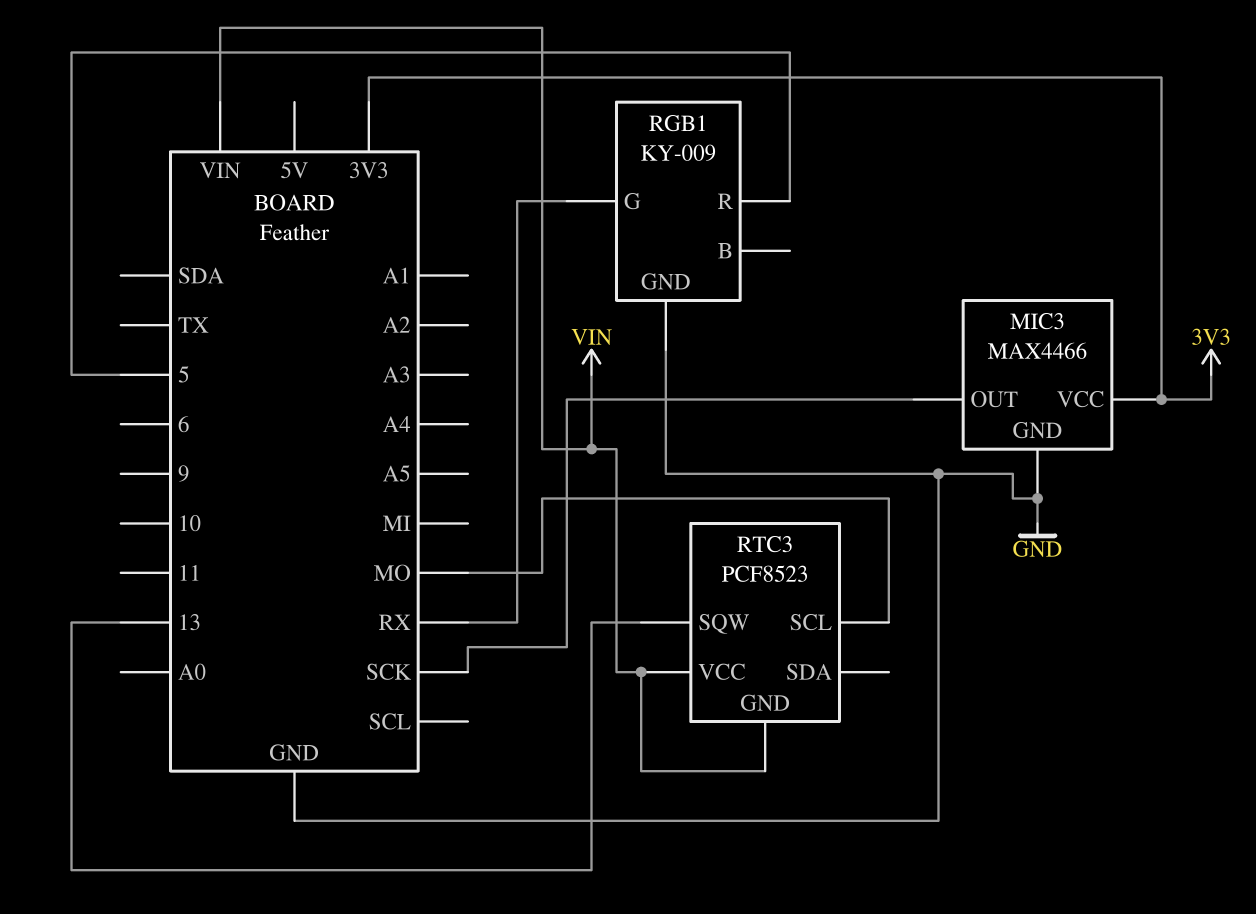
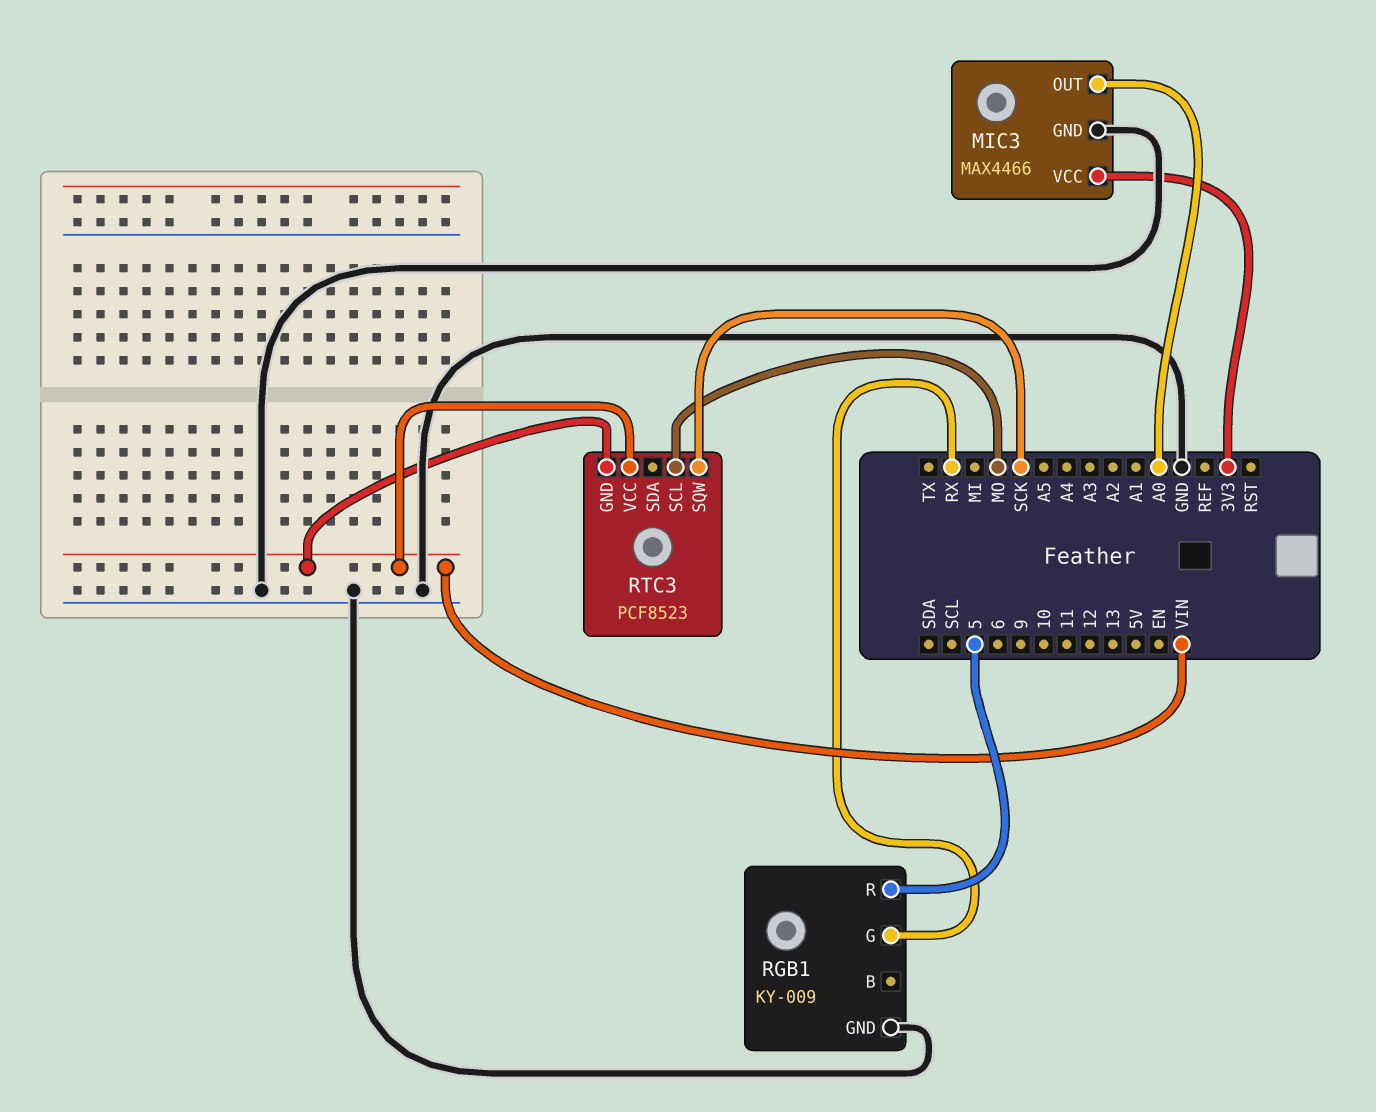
MIC3 pin OUT: SCK -> A0
RTC3 pin SQW: 13 -> SCK

